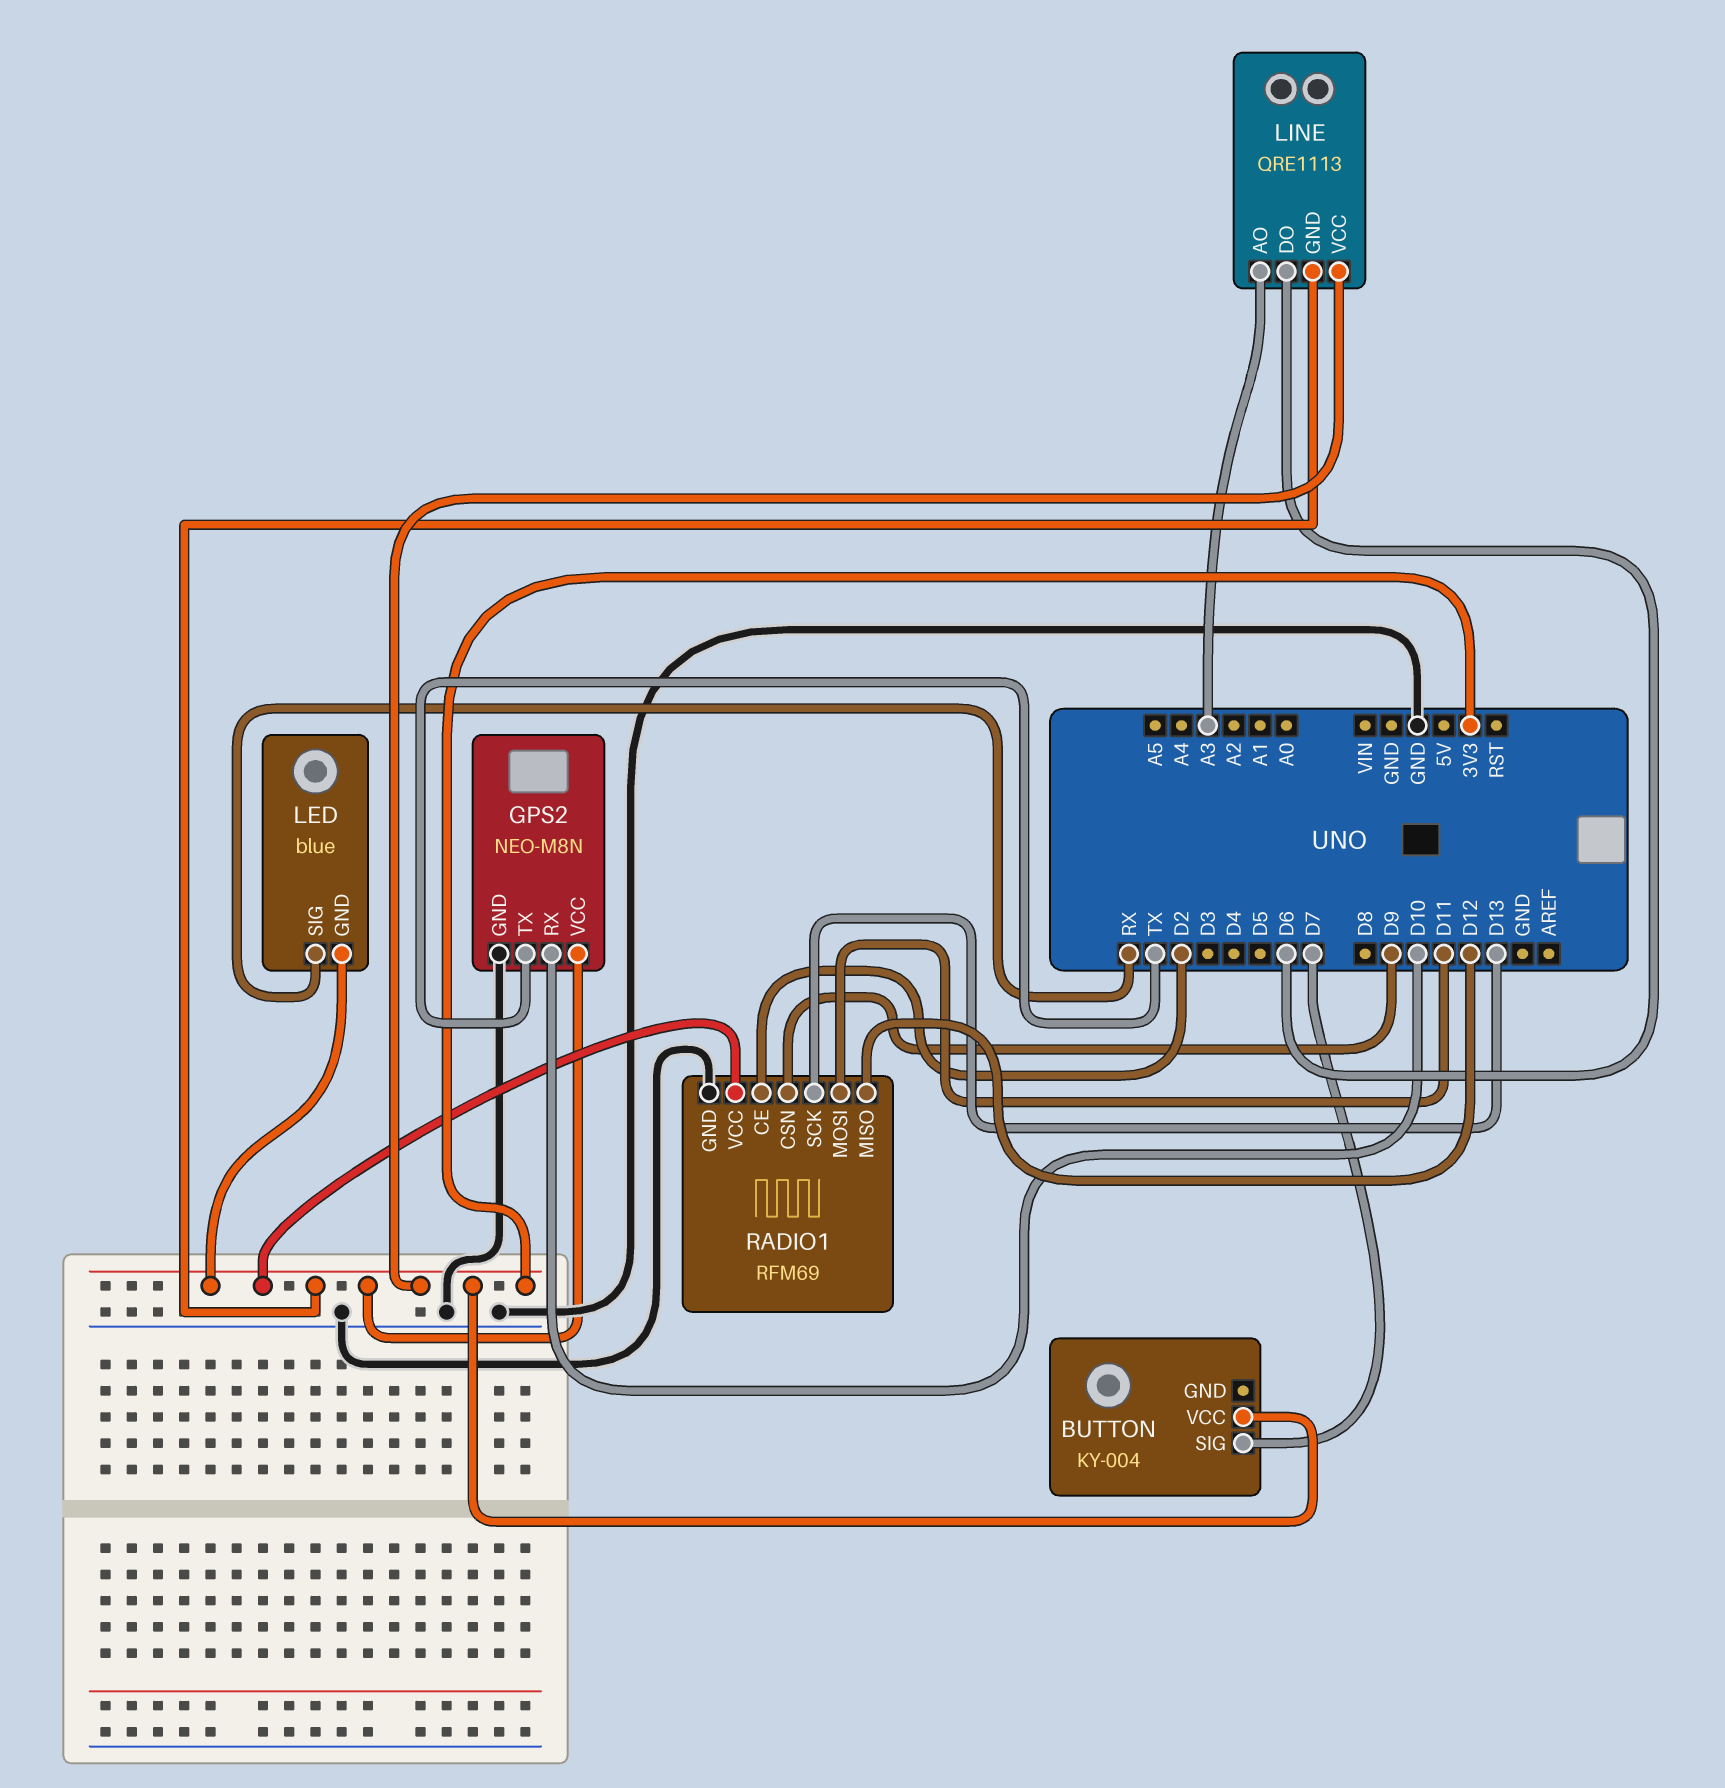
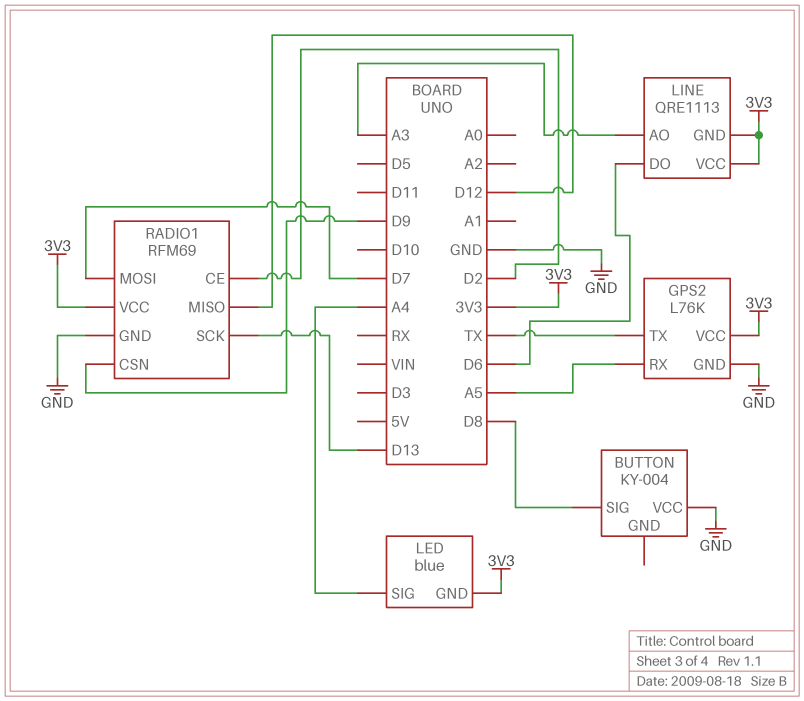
BUTTON pin SIG: D7 -> D8
BUTTON pin VCC: 3V3 -> GND
GPS2: NEO-M8N -> L76K
GPS2 pin RX: D10 -> A5
LED pin SIG: RX -> A4
RADIO1 pin MOSI: D11 -> D7

